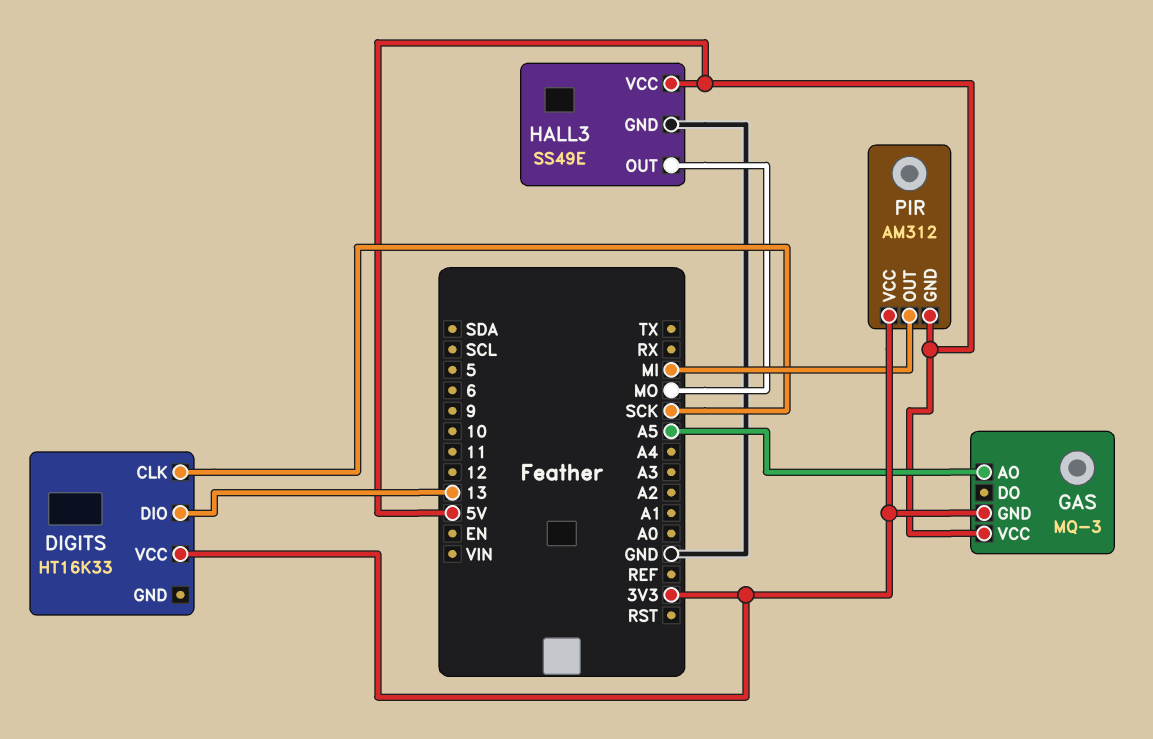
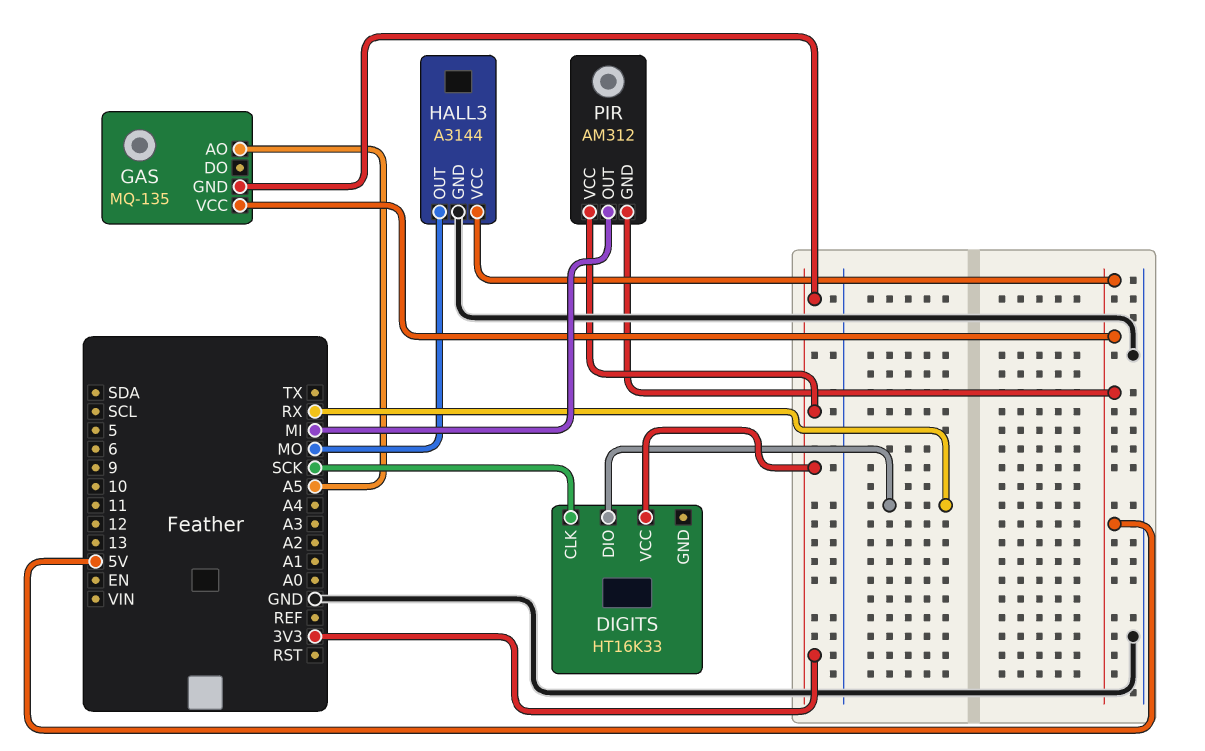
DIGITS pin DIO: 13 -> RX
GAS: MQ-3 -> MQ-135
HALL3: SS49E -> A3144

